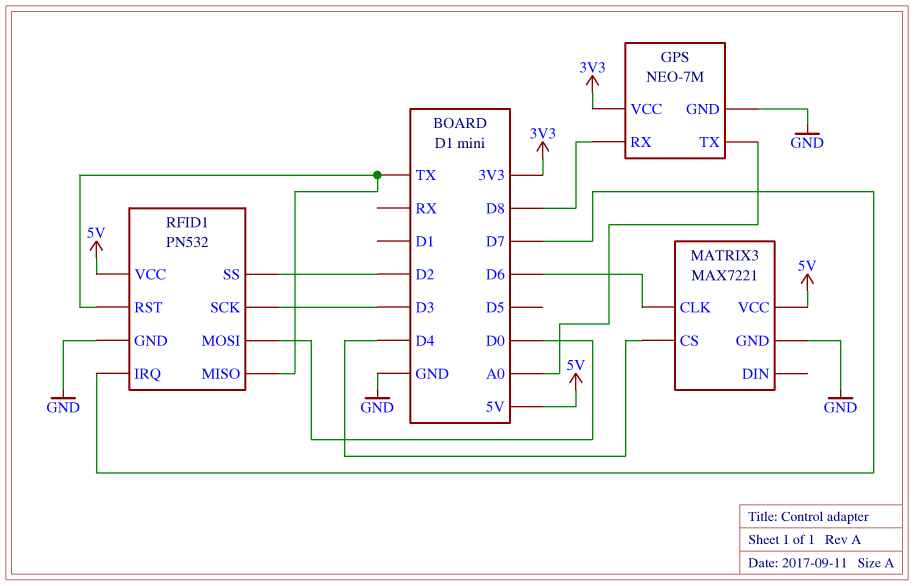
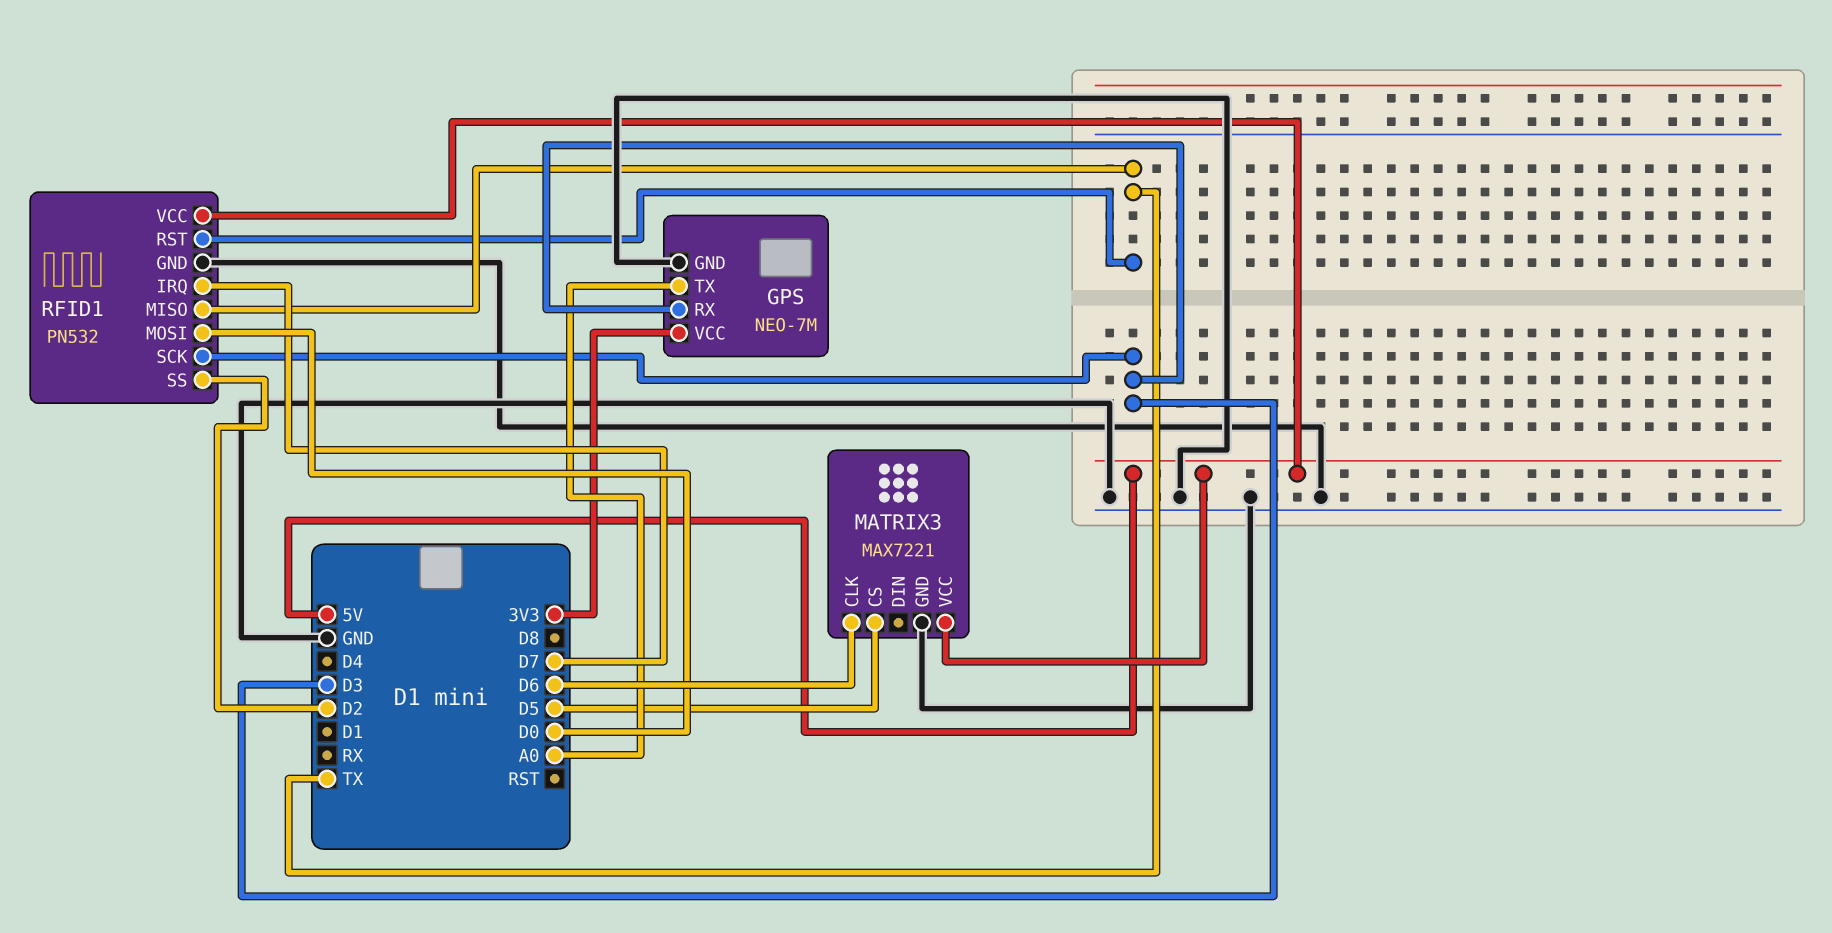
GPS pin RX: D8 -> D3
MATRIX3 pin CS: D4 -> D5

